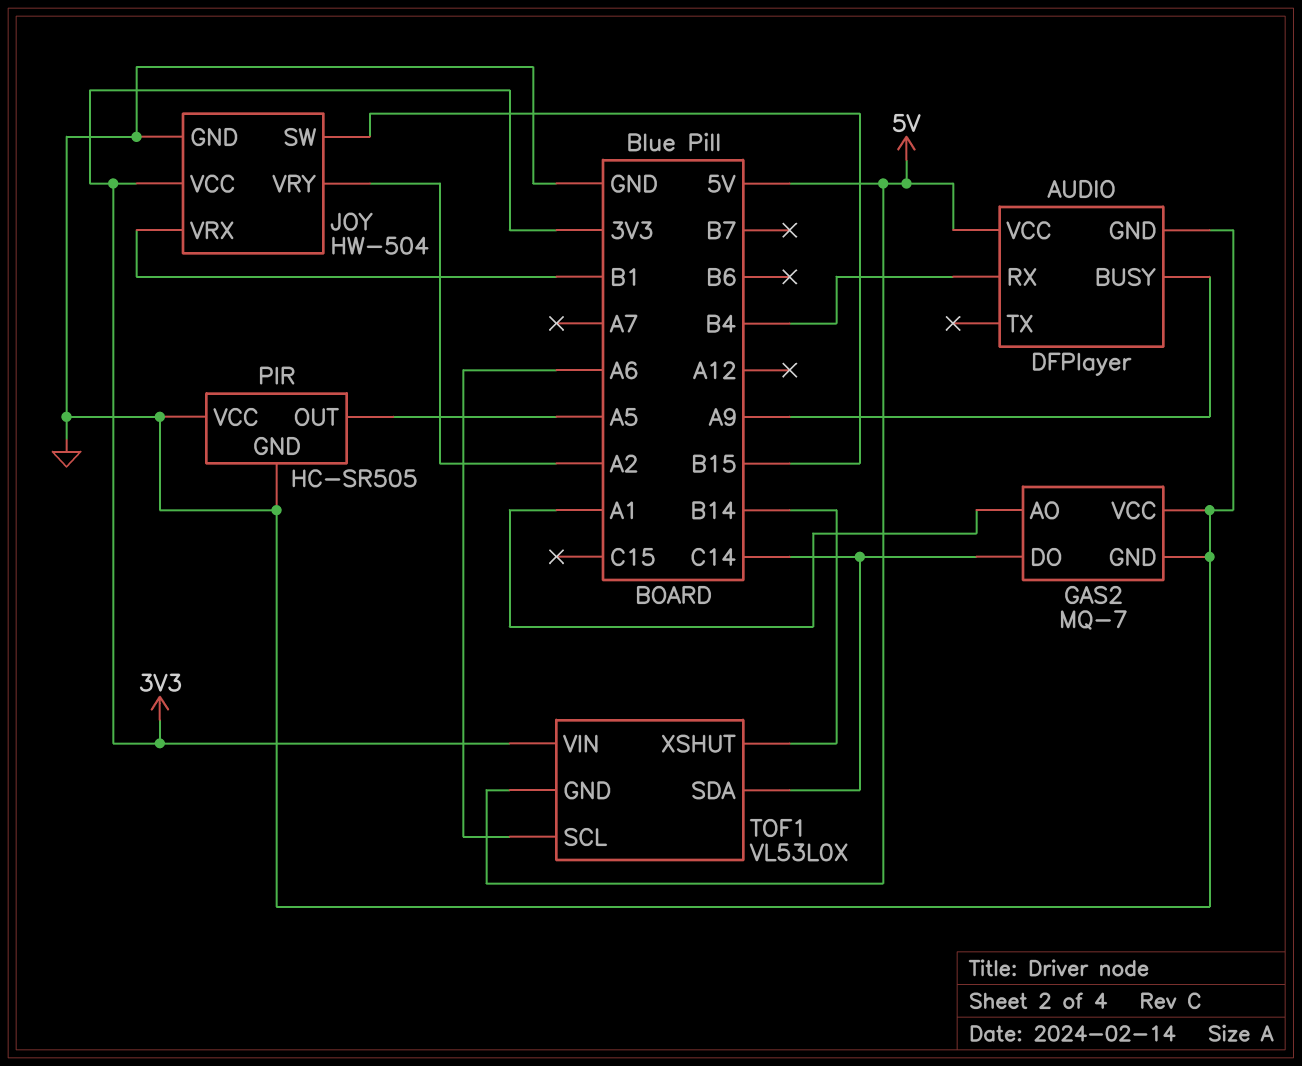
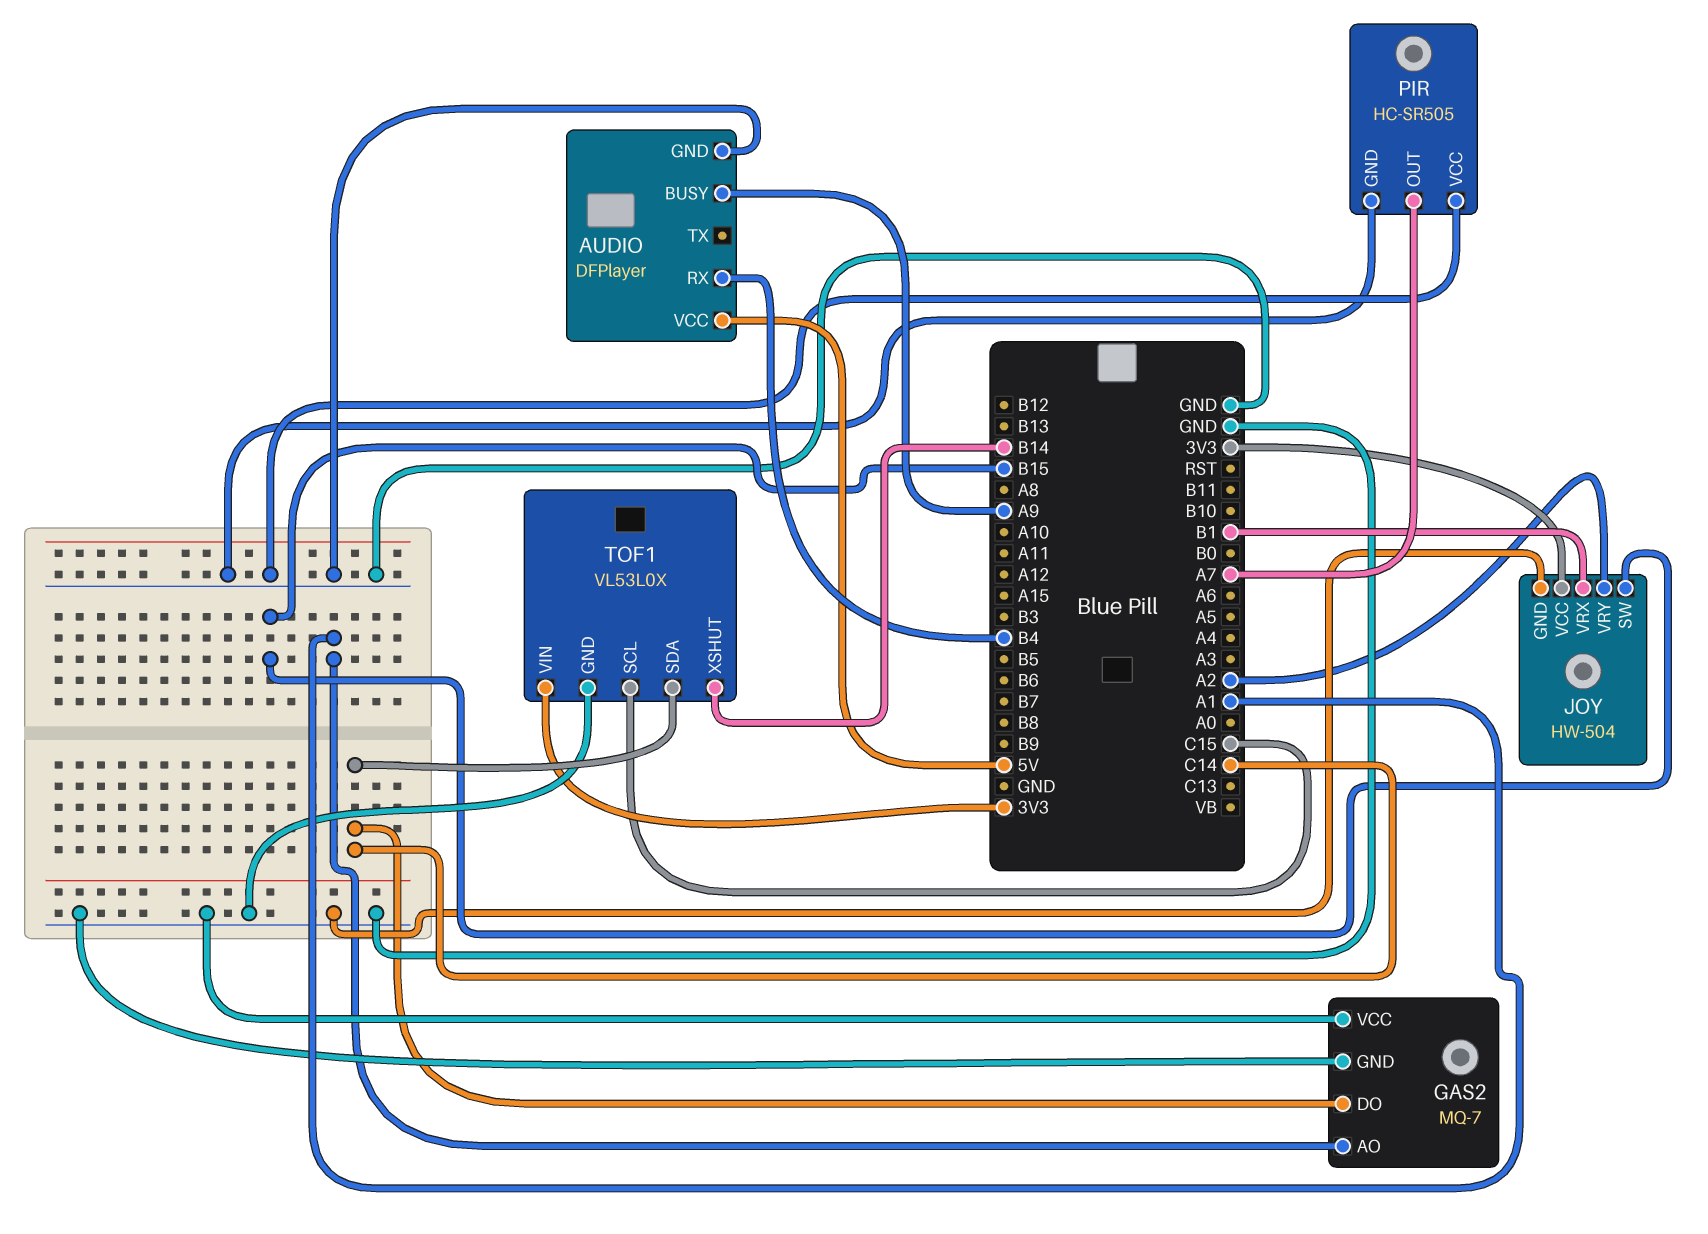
PIR pin OUT: A5 -> A7
TOF1 pin GND: 5V -> GND
TOF1 pin SCL: A6 -> C15

